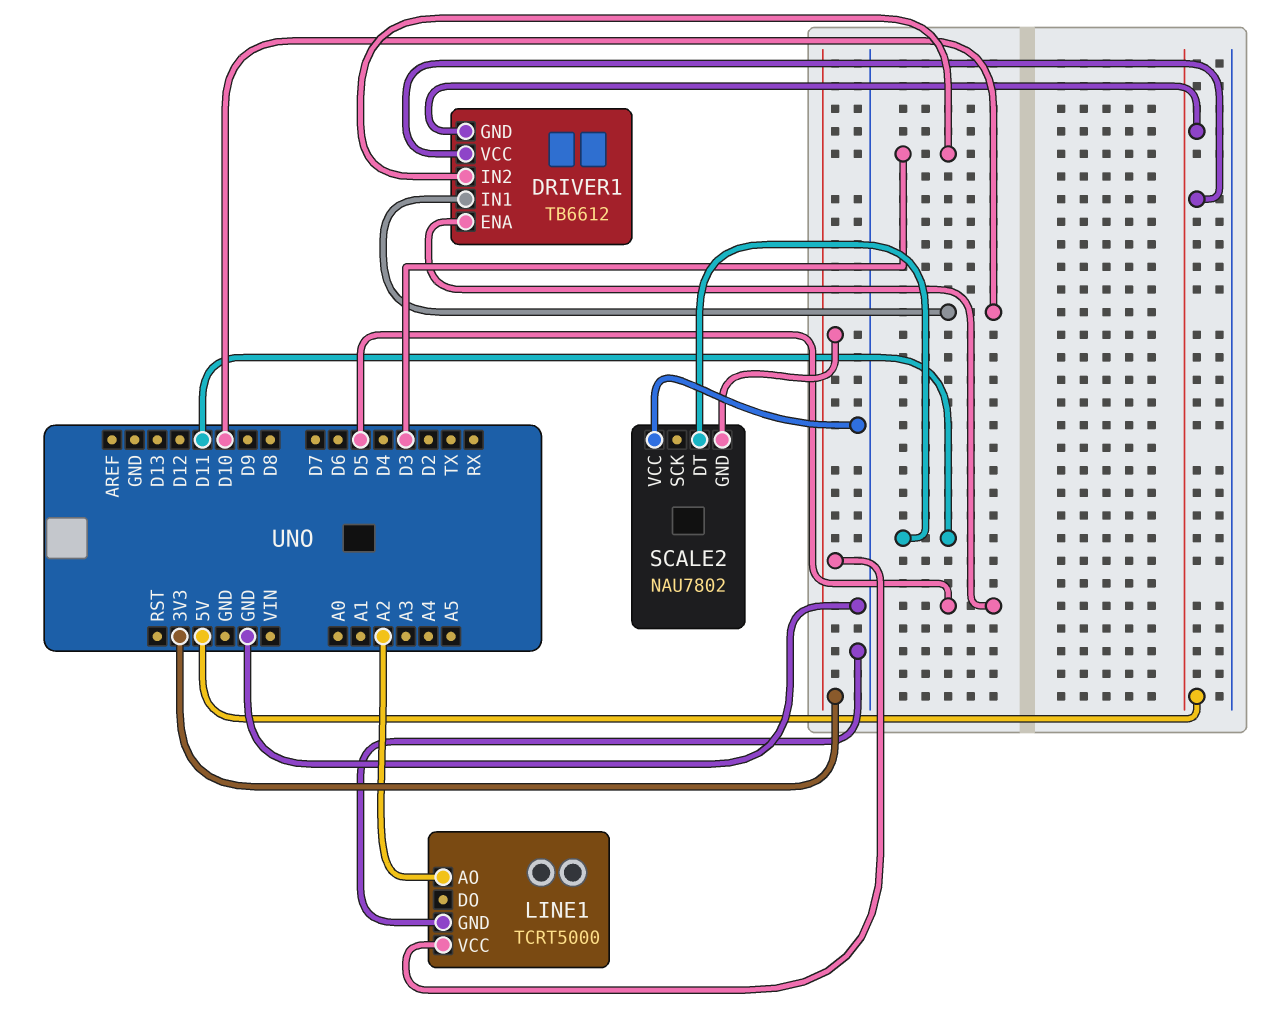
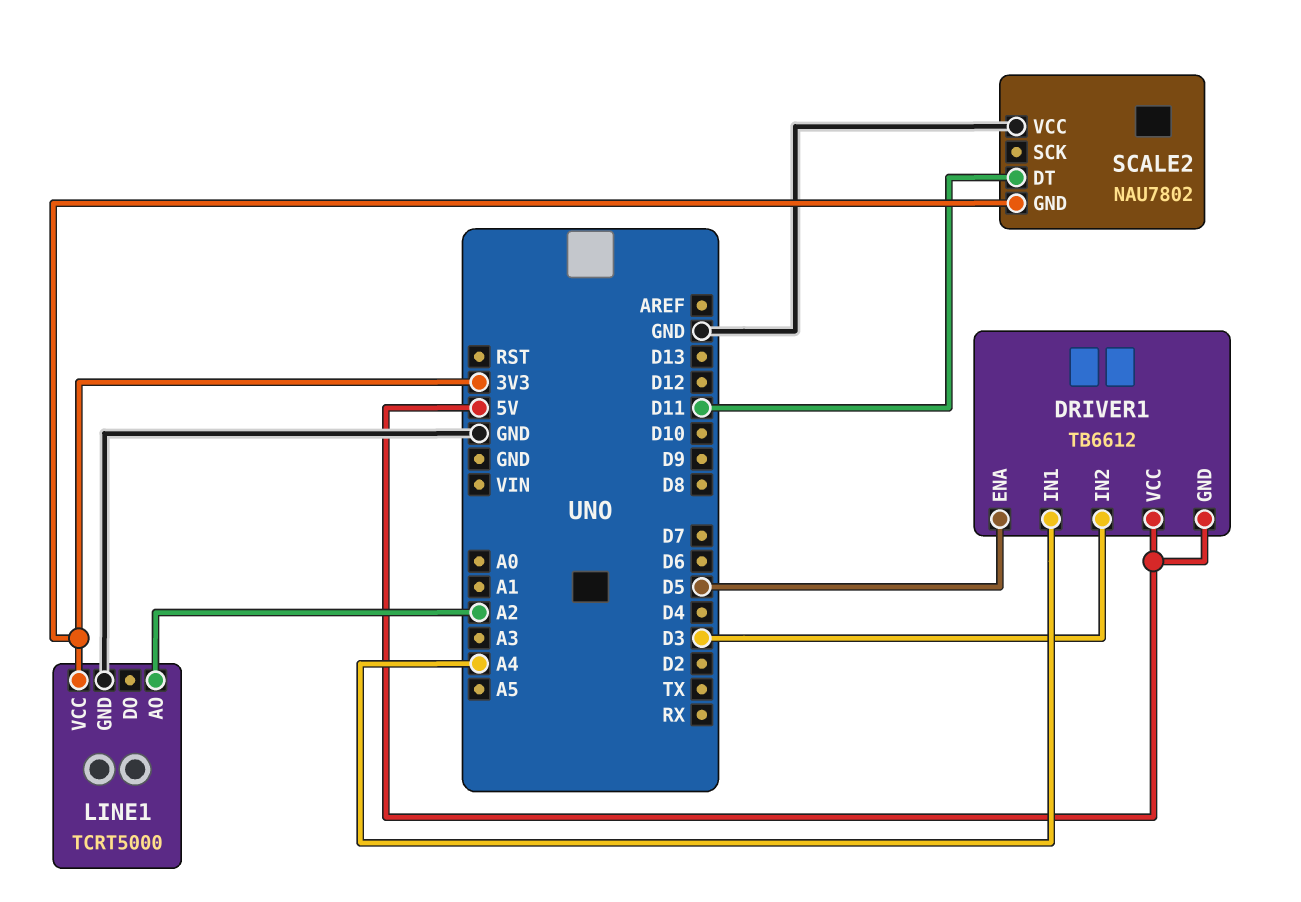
DRIVER1 pin IN1: D10 -> A4

